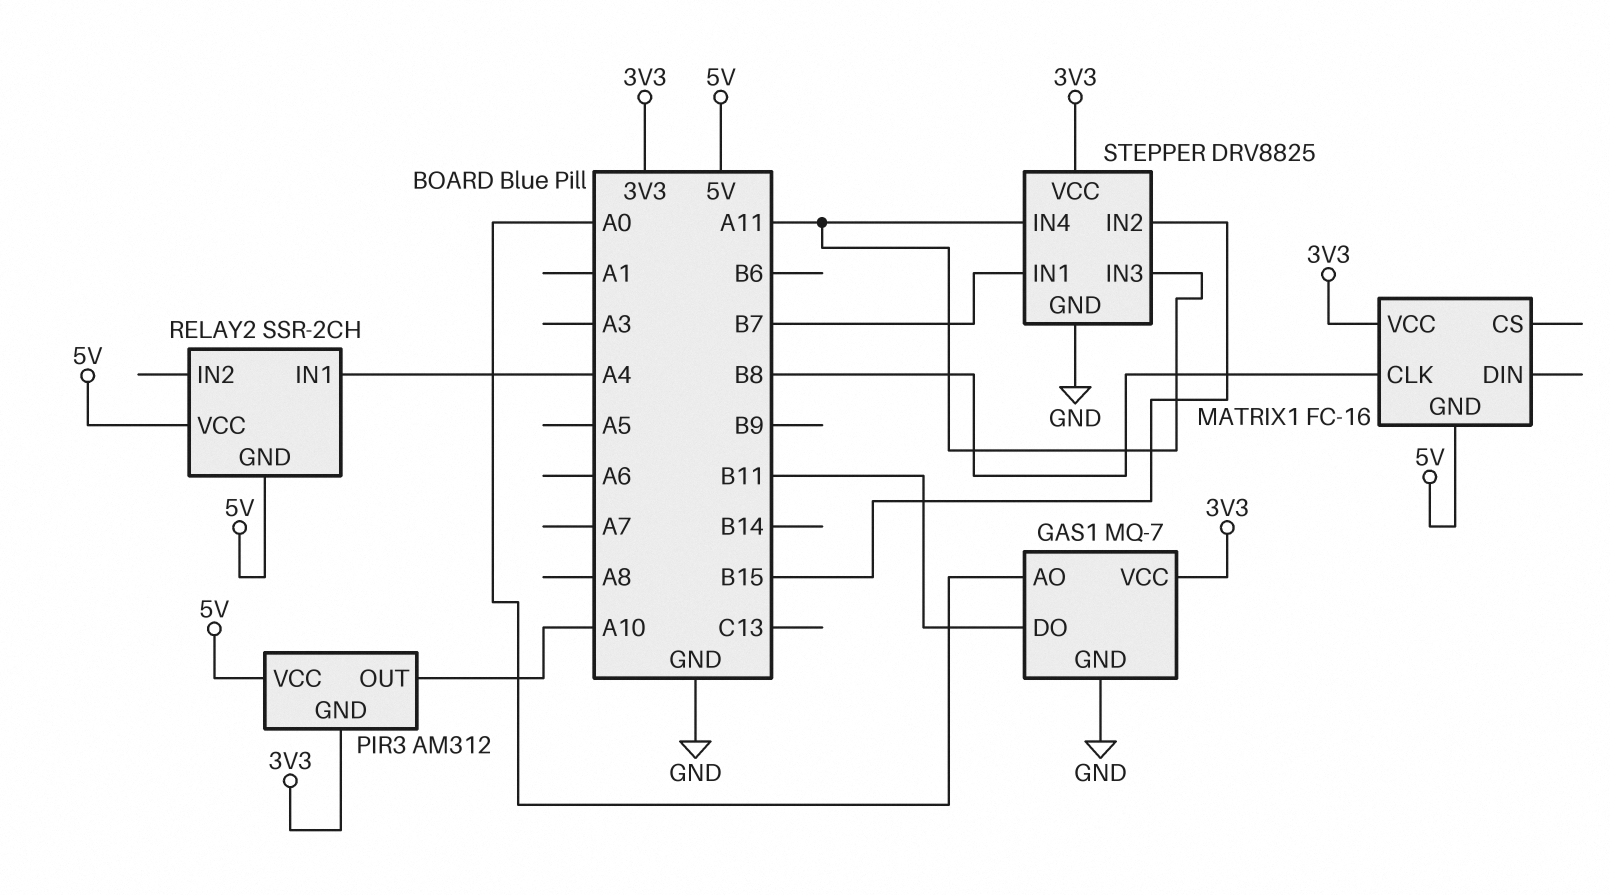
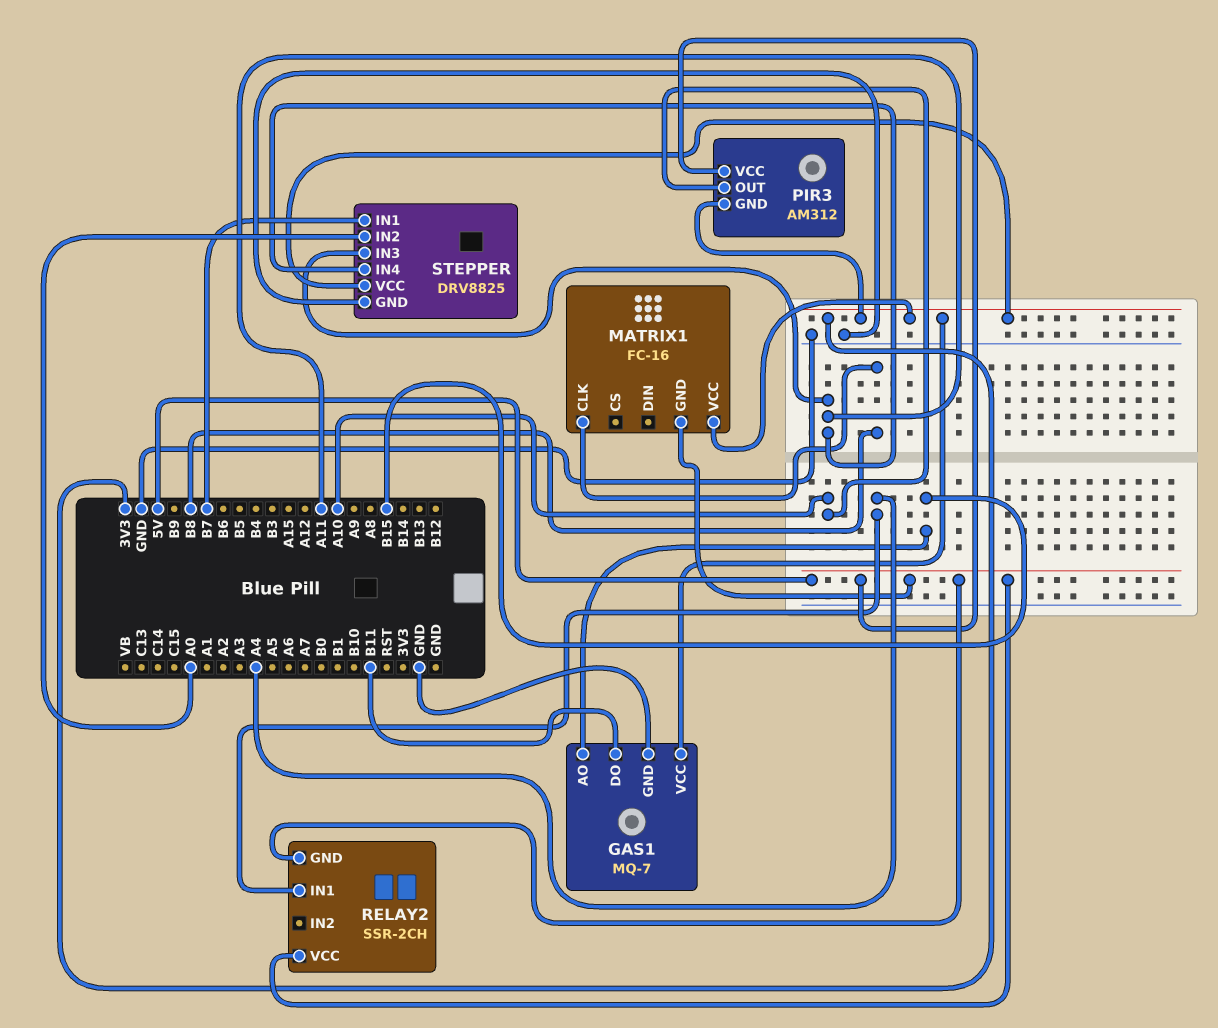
GAS1 pin AO: A0 -> B15
STEPPER pin IN2: B15 -> A0

